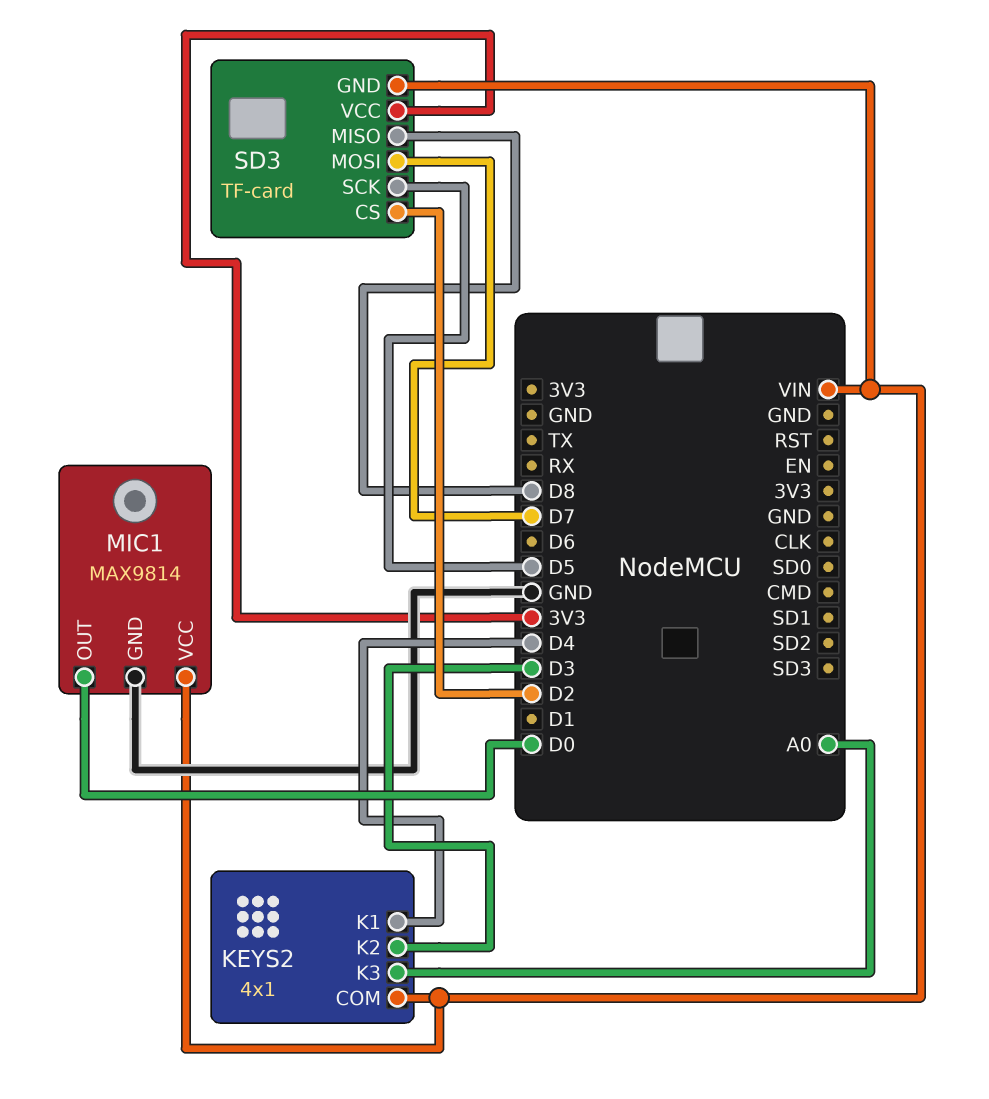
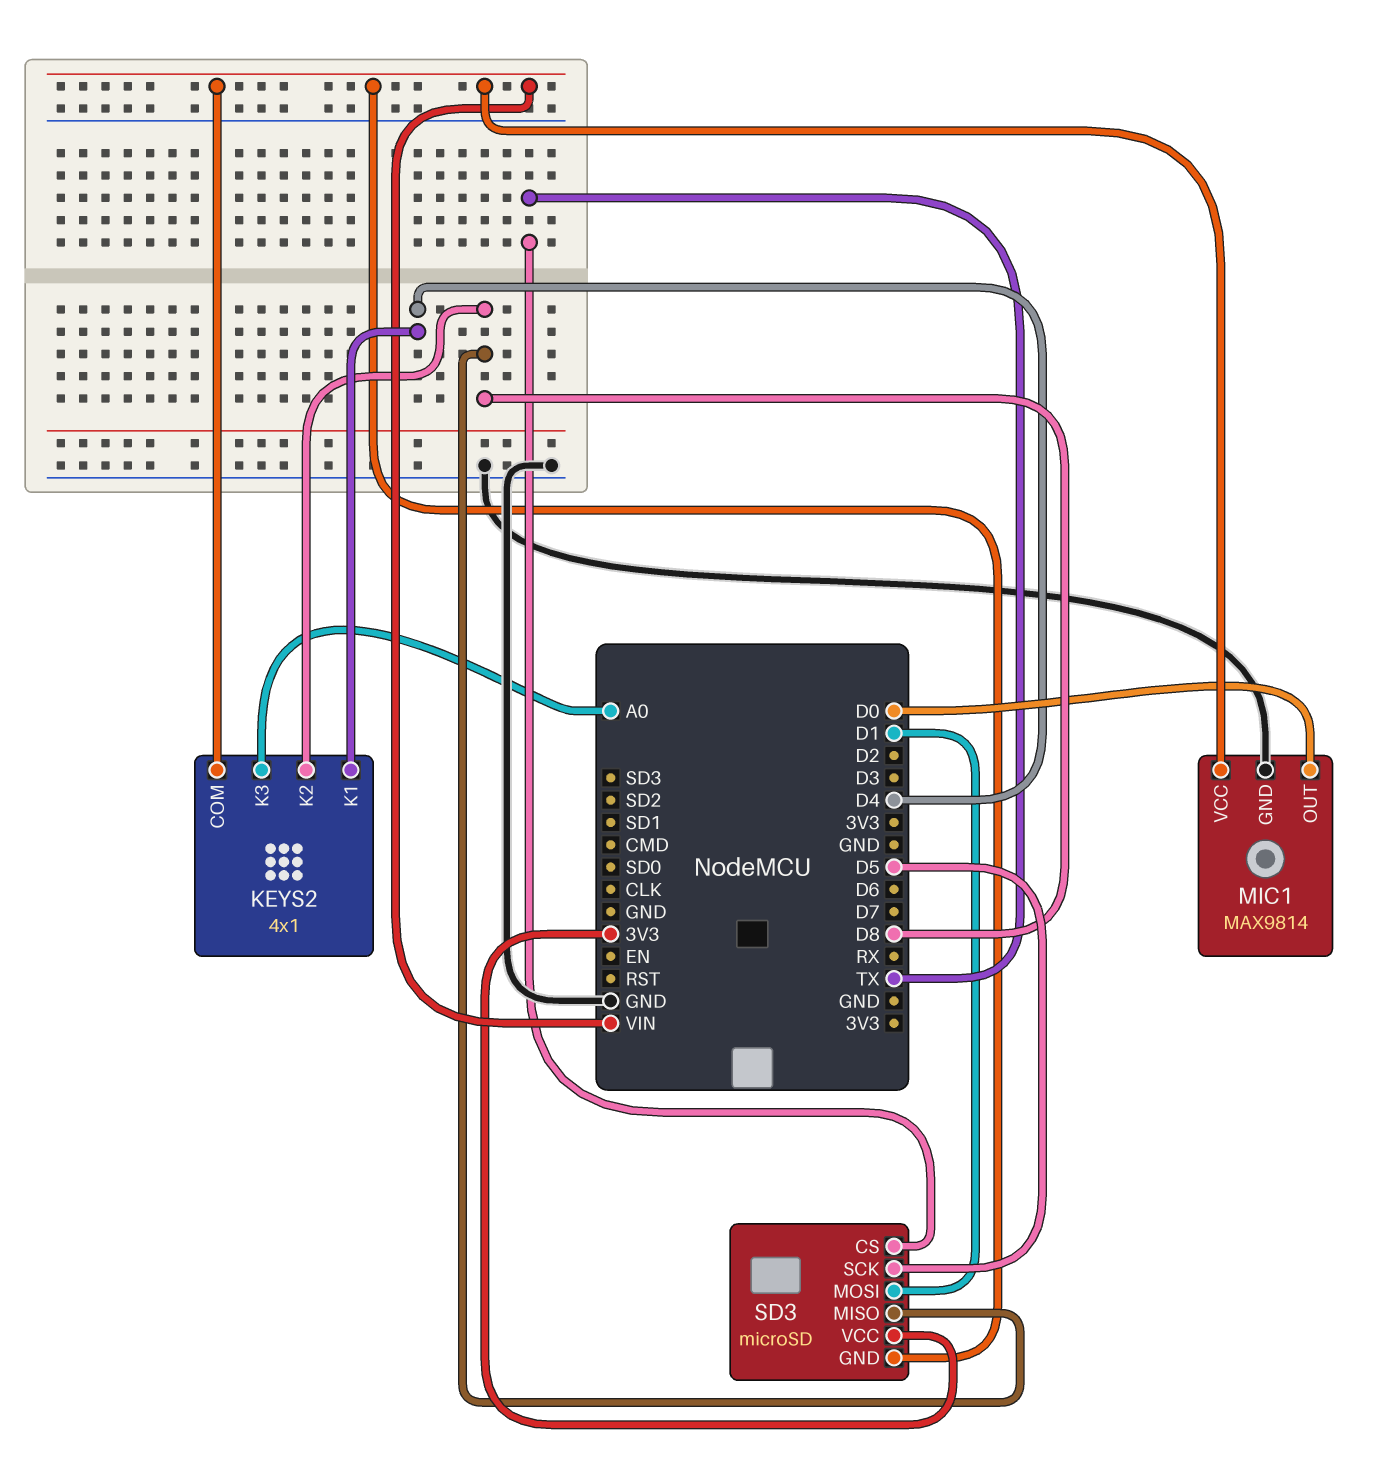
KEYS2 pin K2: D3 -> D8
SD3: TF-card -> microSD
SD3 pin CS: D2 -> TX
SD3 pin MOSI: D7 -> D1

